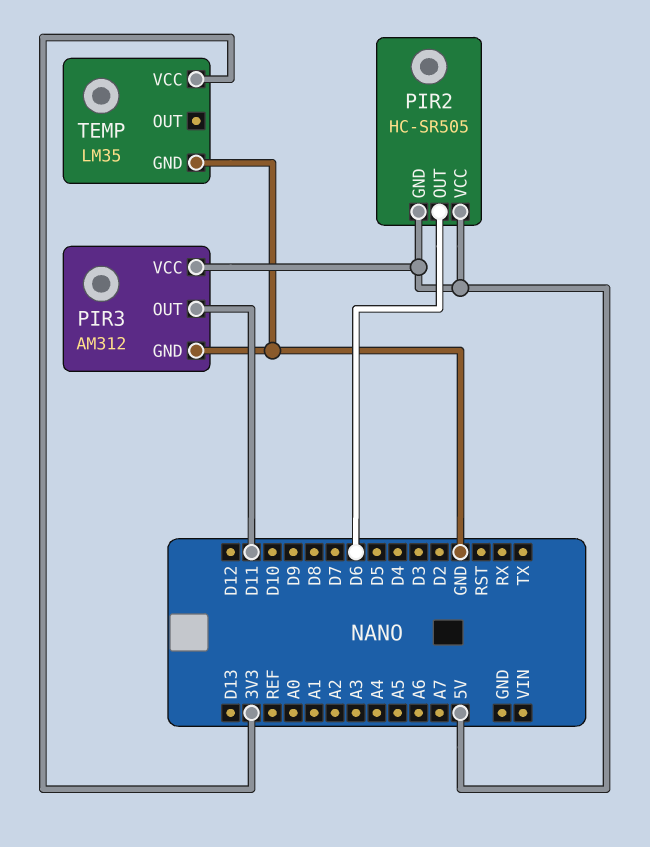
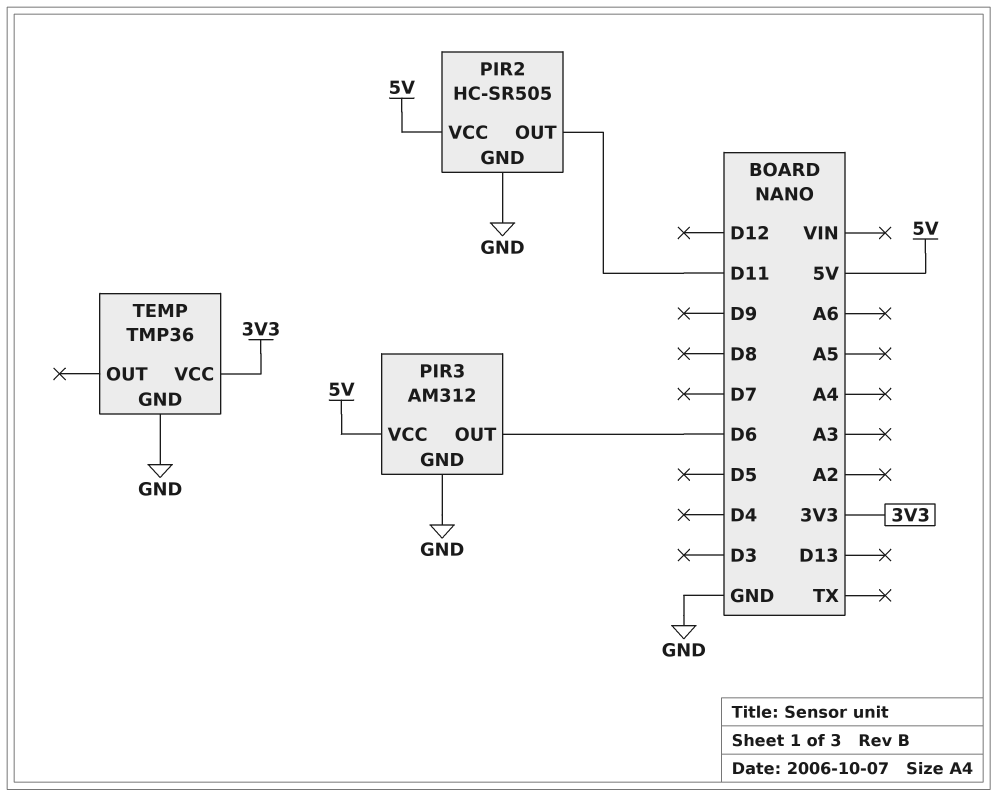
PIR2 pin GND: 5V -> GND
PIR2 pin OUT: D6 -> D11
PIR3 pin OUT: D11 -> D6
TEMP: LM35 -> TMP36

